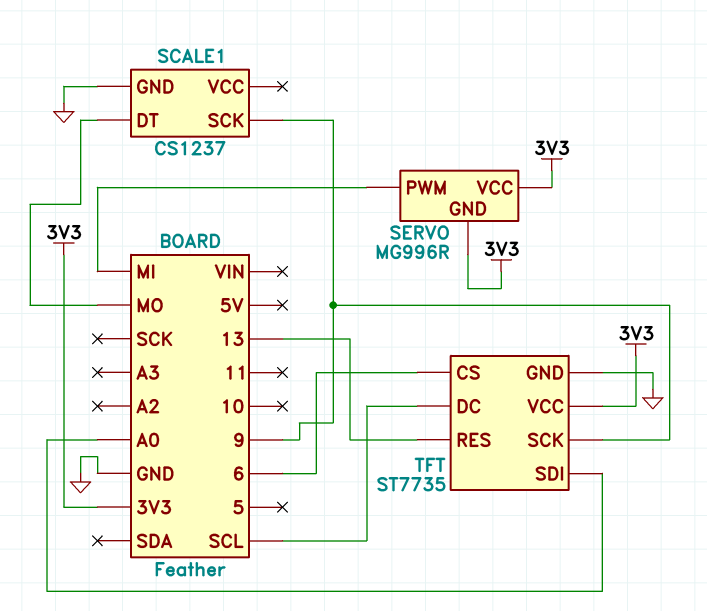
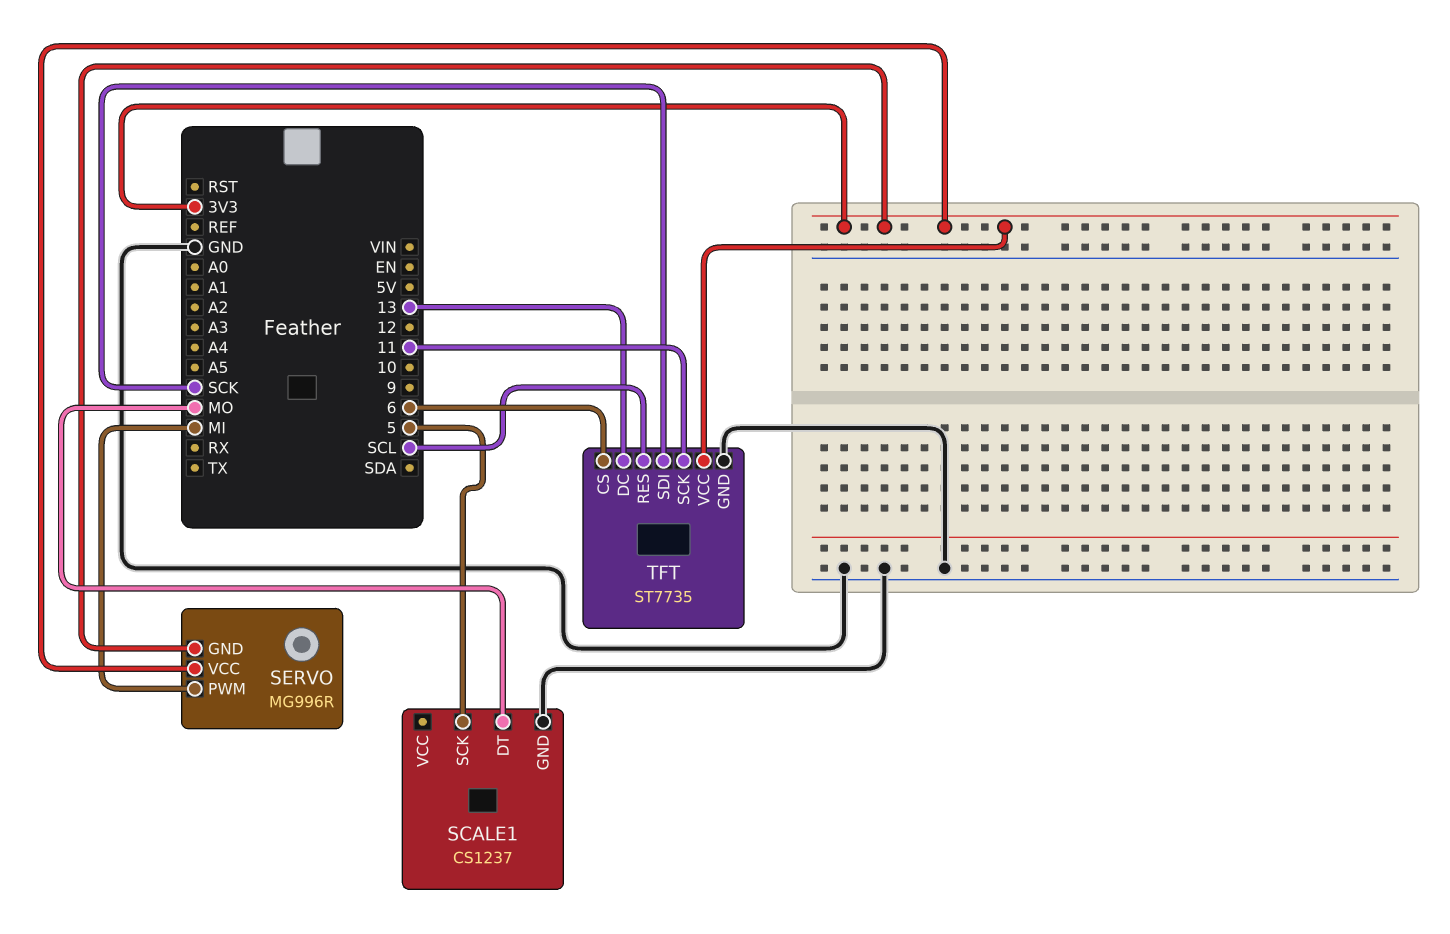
SCALE1 pin SCK: 9 -> 5
TFT pin DC: SCL -> 13
TFT pin RES: 13 -> SCL
TFT pin SCK: 9 -> 11
TFT pin SDI: A0 -> SCK

